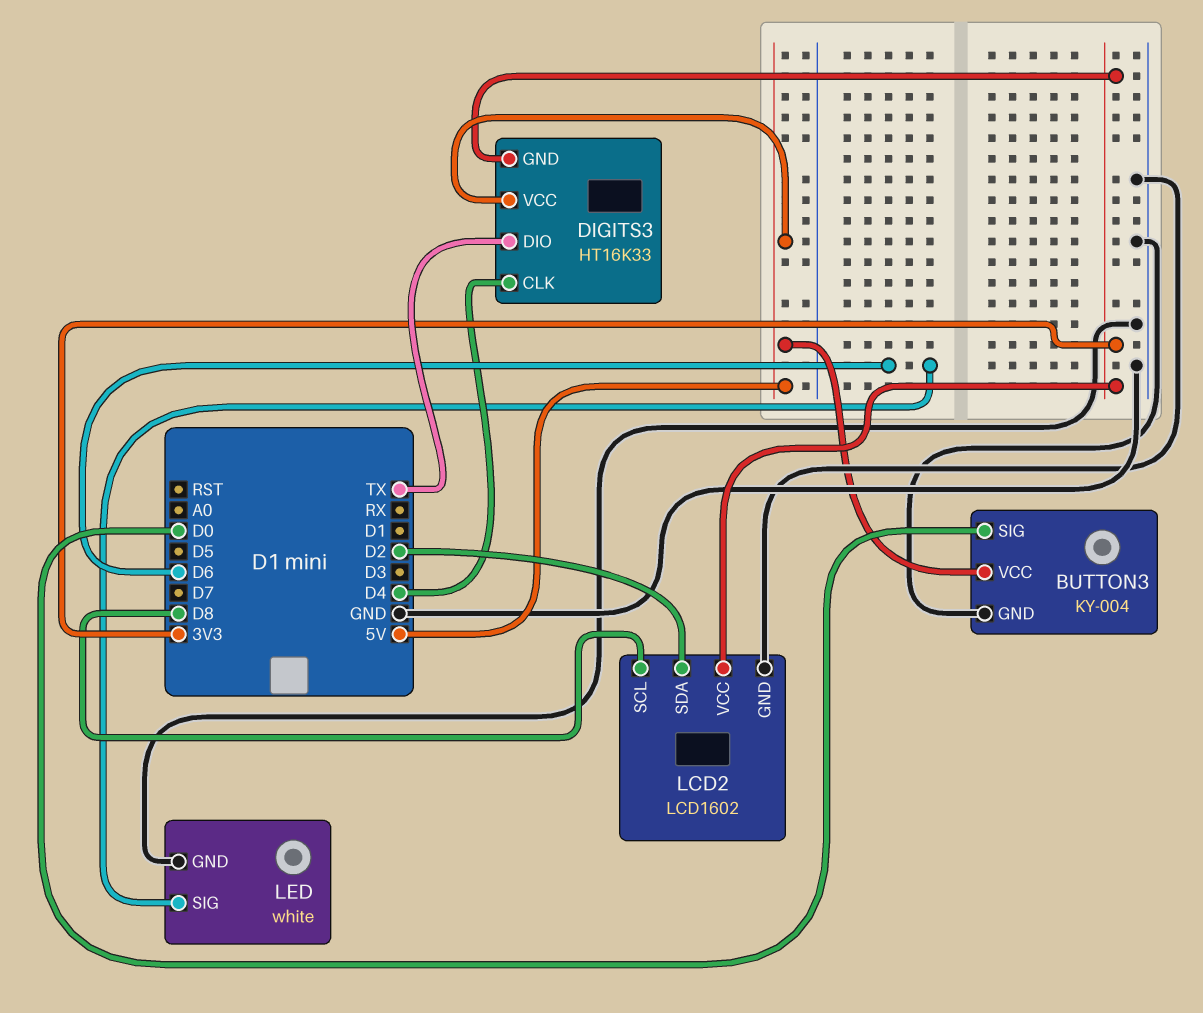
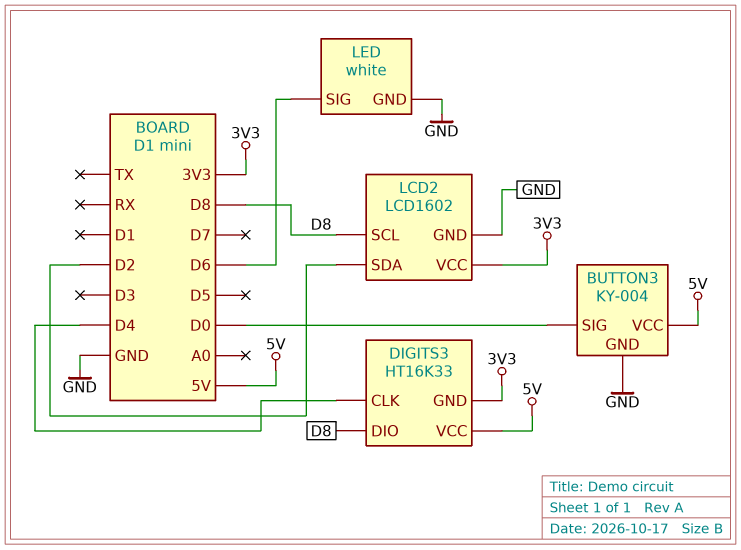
DIGITS3 pin DIO: TX -> D8

